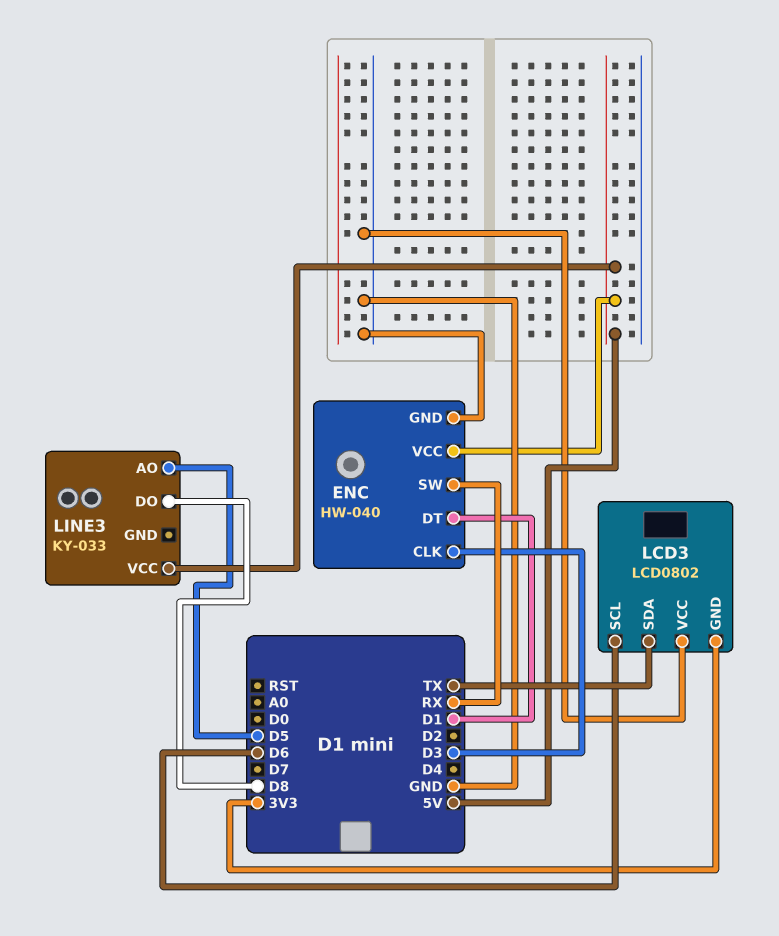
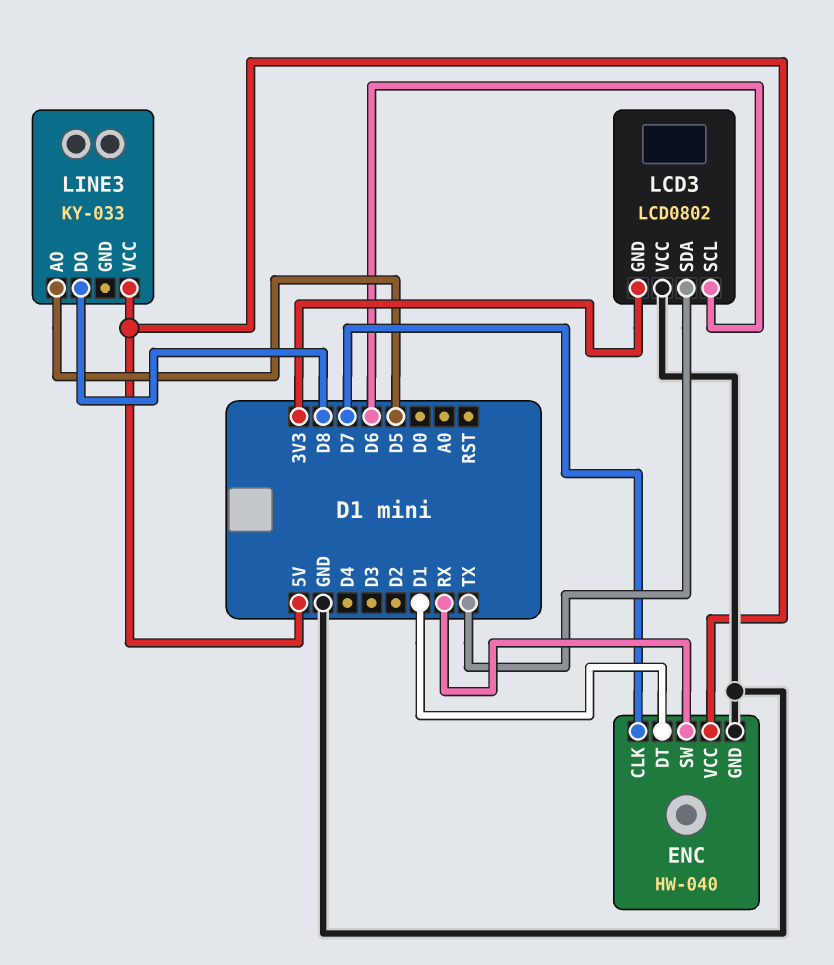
ENC pin CLK: D3 -> D7

